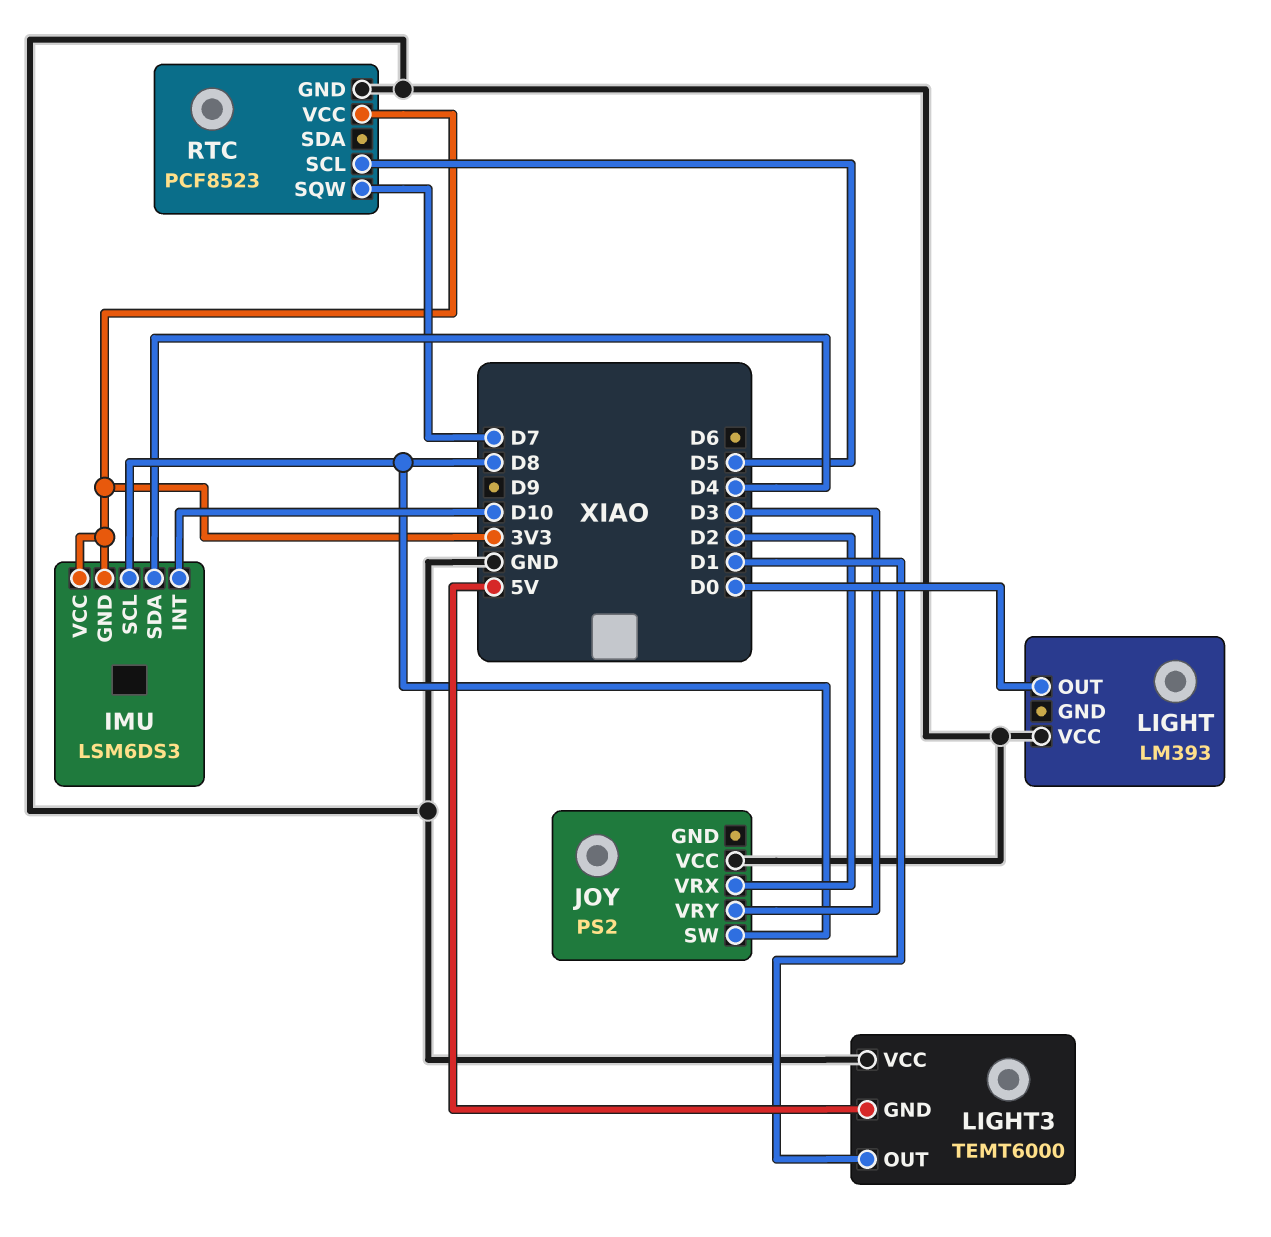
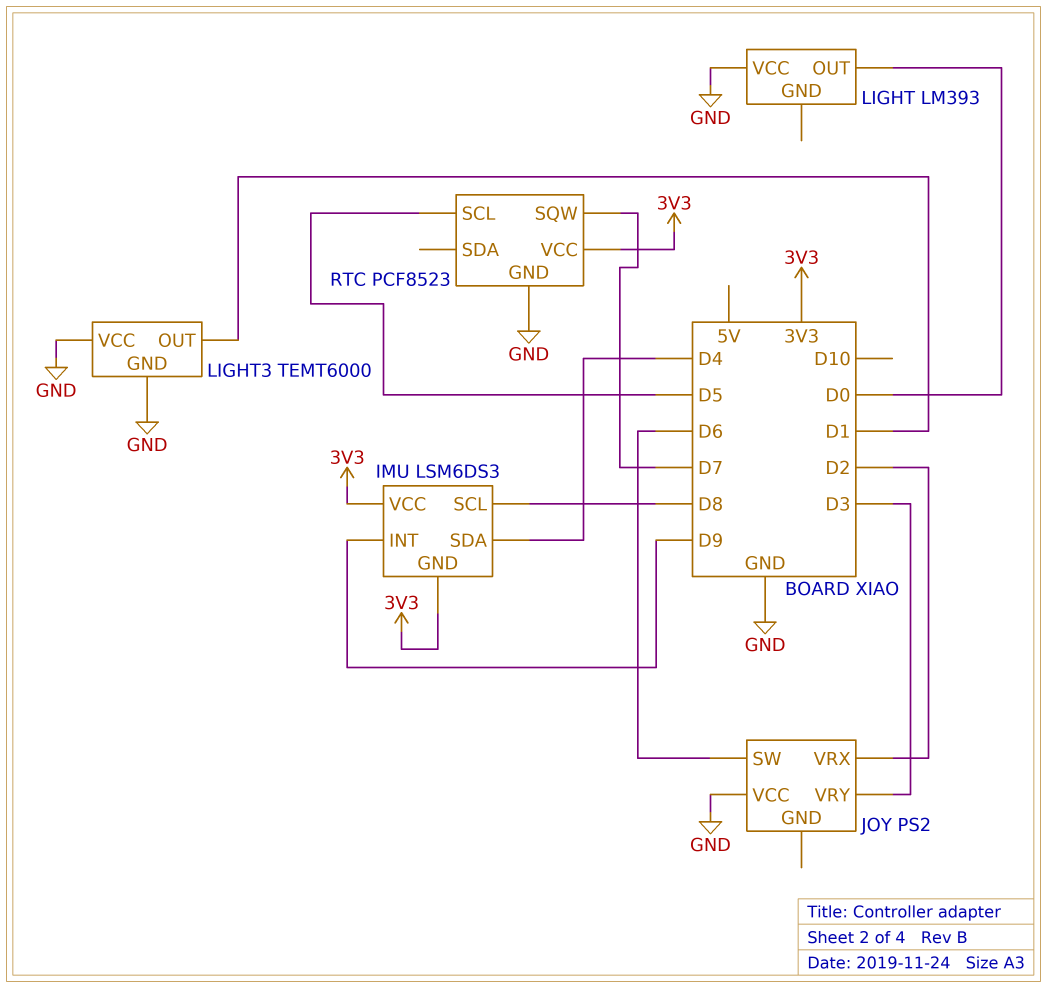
IMU pin INT: D10 -> D9
JOY pin SW: D8 -> D6
LIGHT3 pin GND: 5V -> GND

